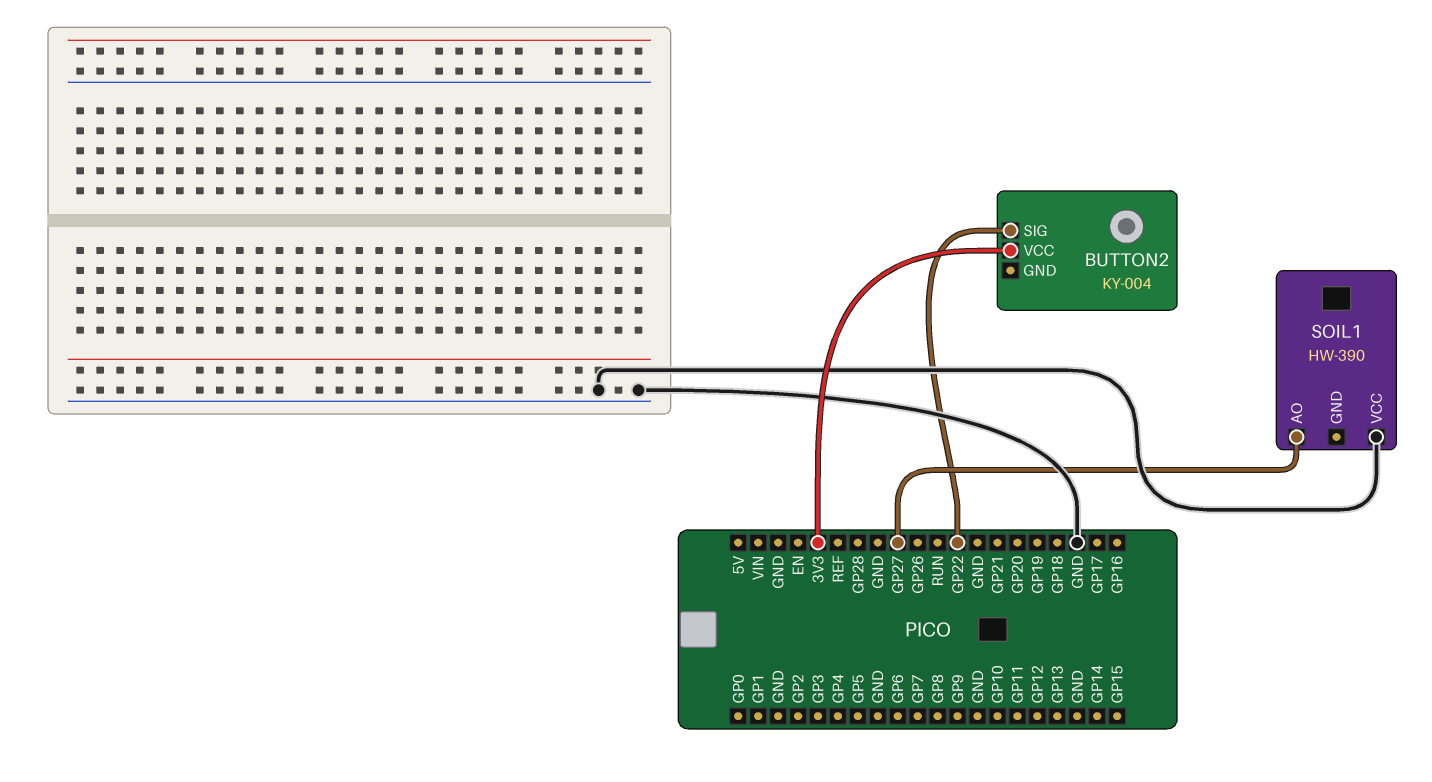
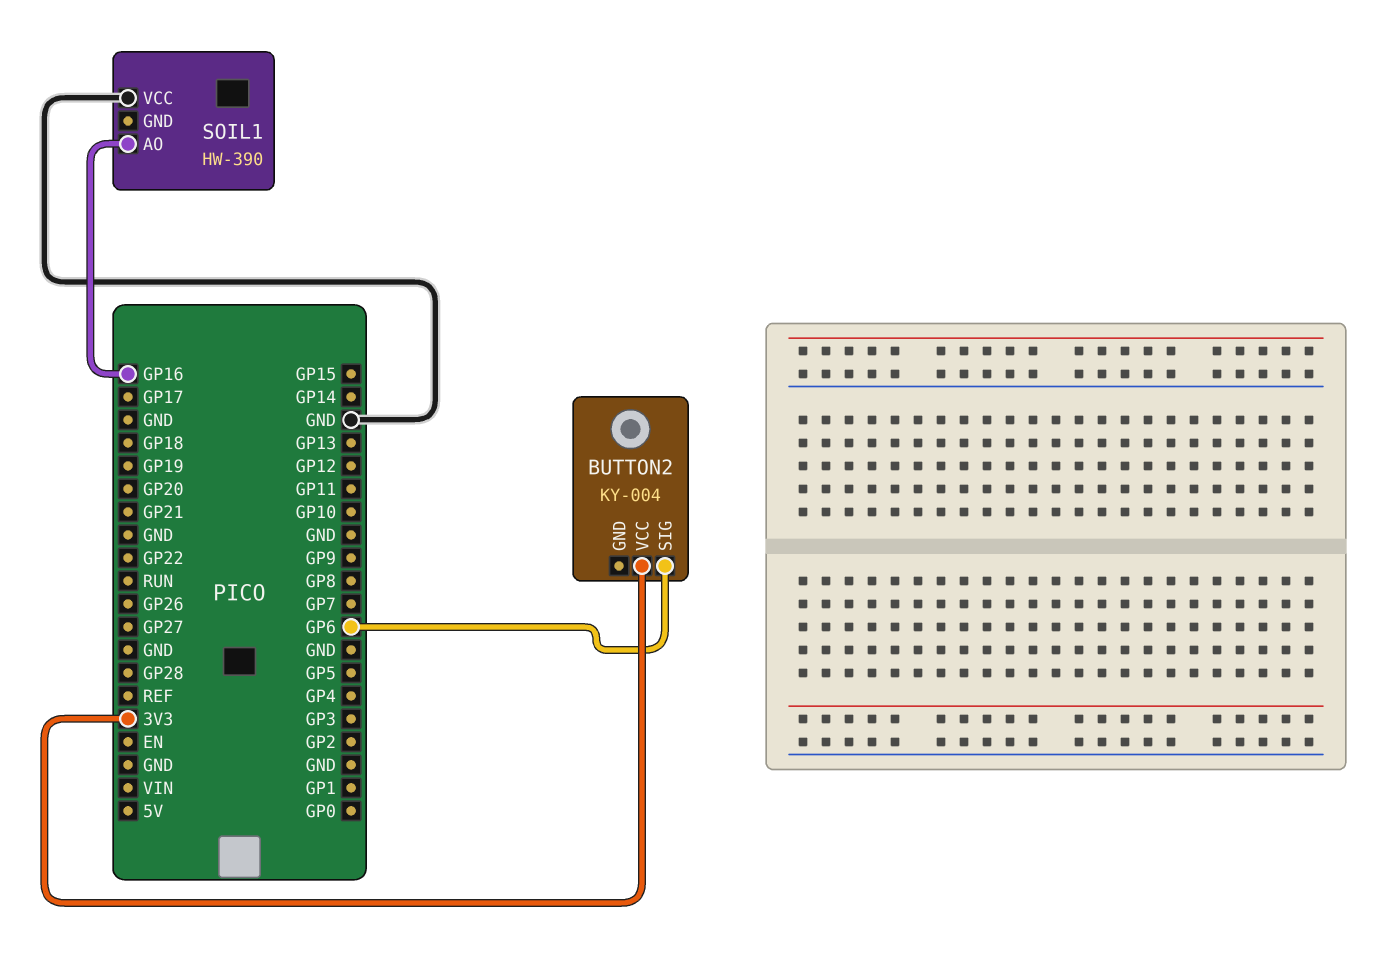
BUTTON2 pin SIG: GP22 -> GP6
SOIL1 pin AO: GP27 -> GP16

